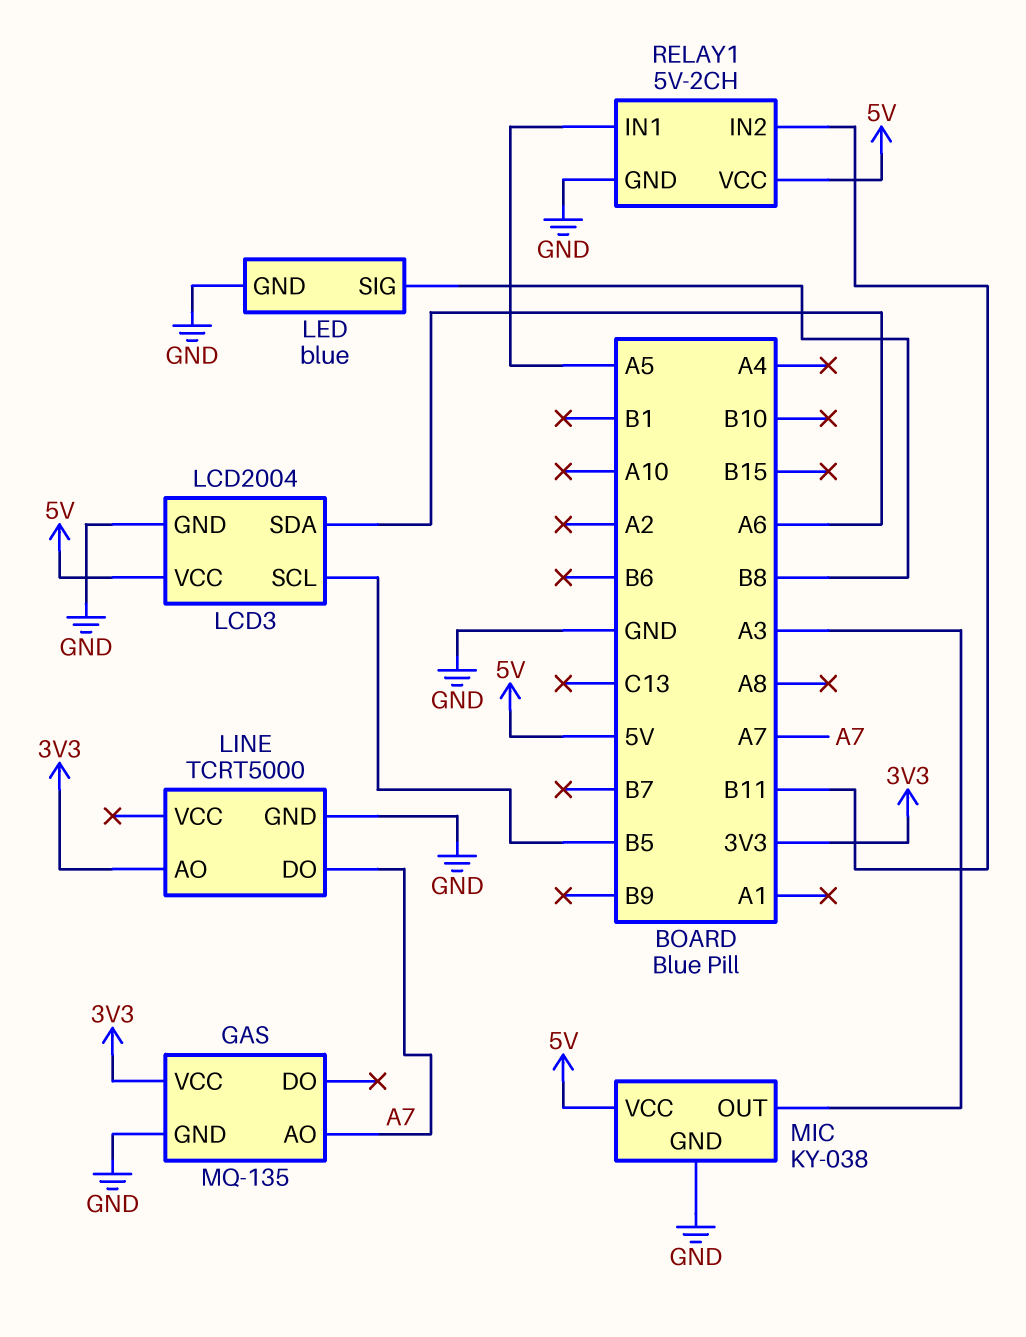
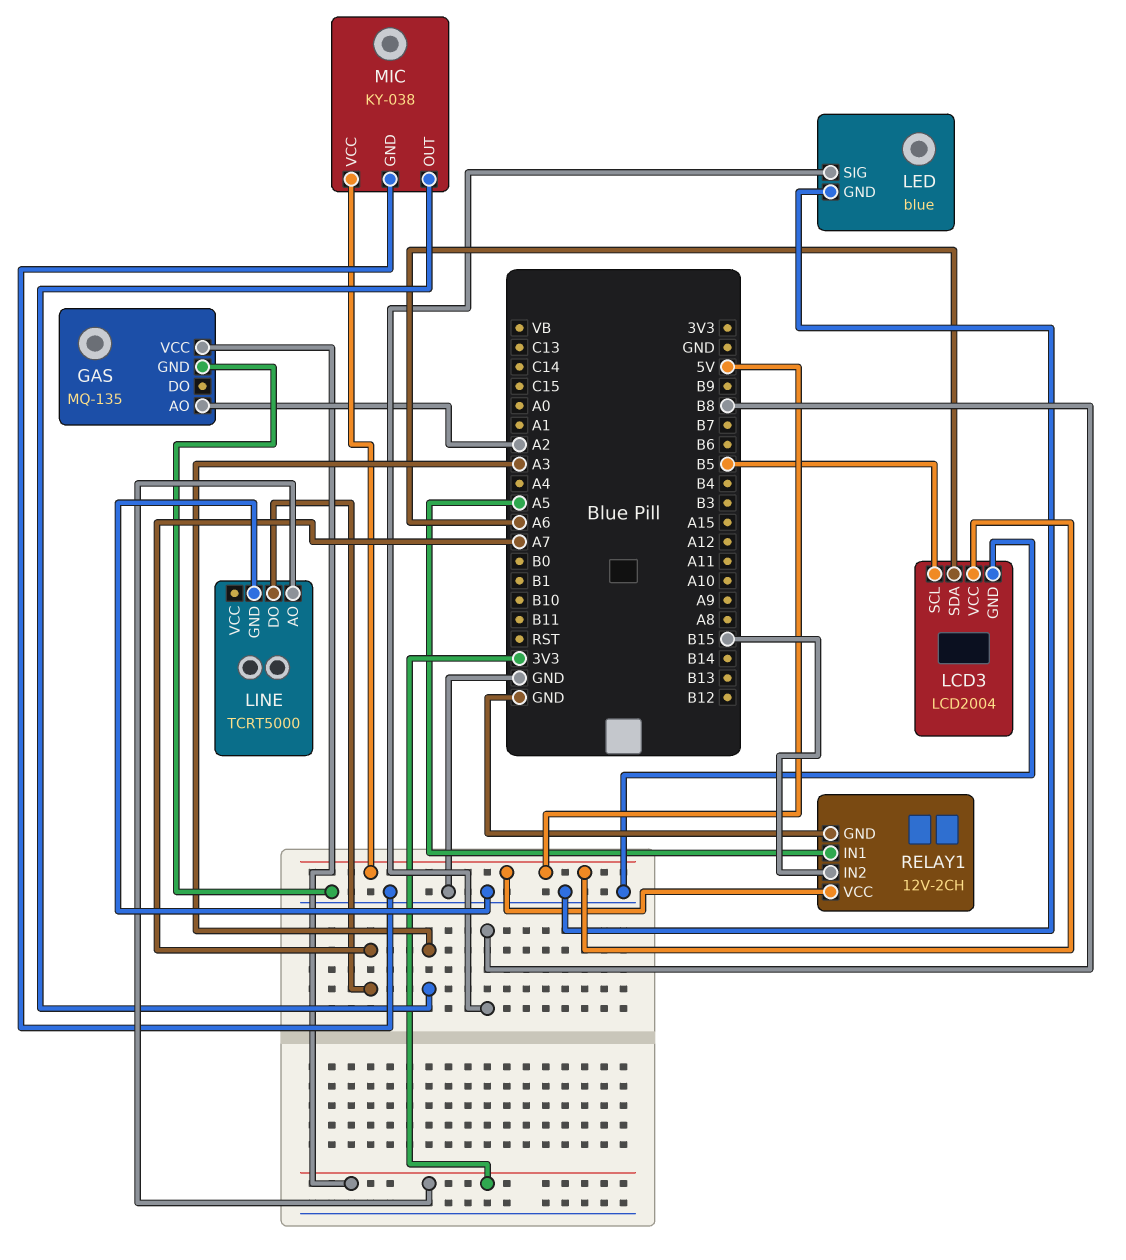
GAS pin AO: A7 -> A2
RELAY1: 5V-2CH -> 12V-2CH
RELAY1 pin IN2: B11 -> B15

